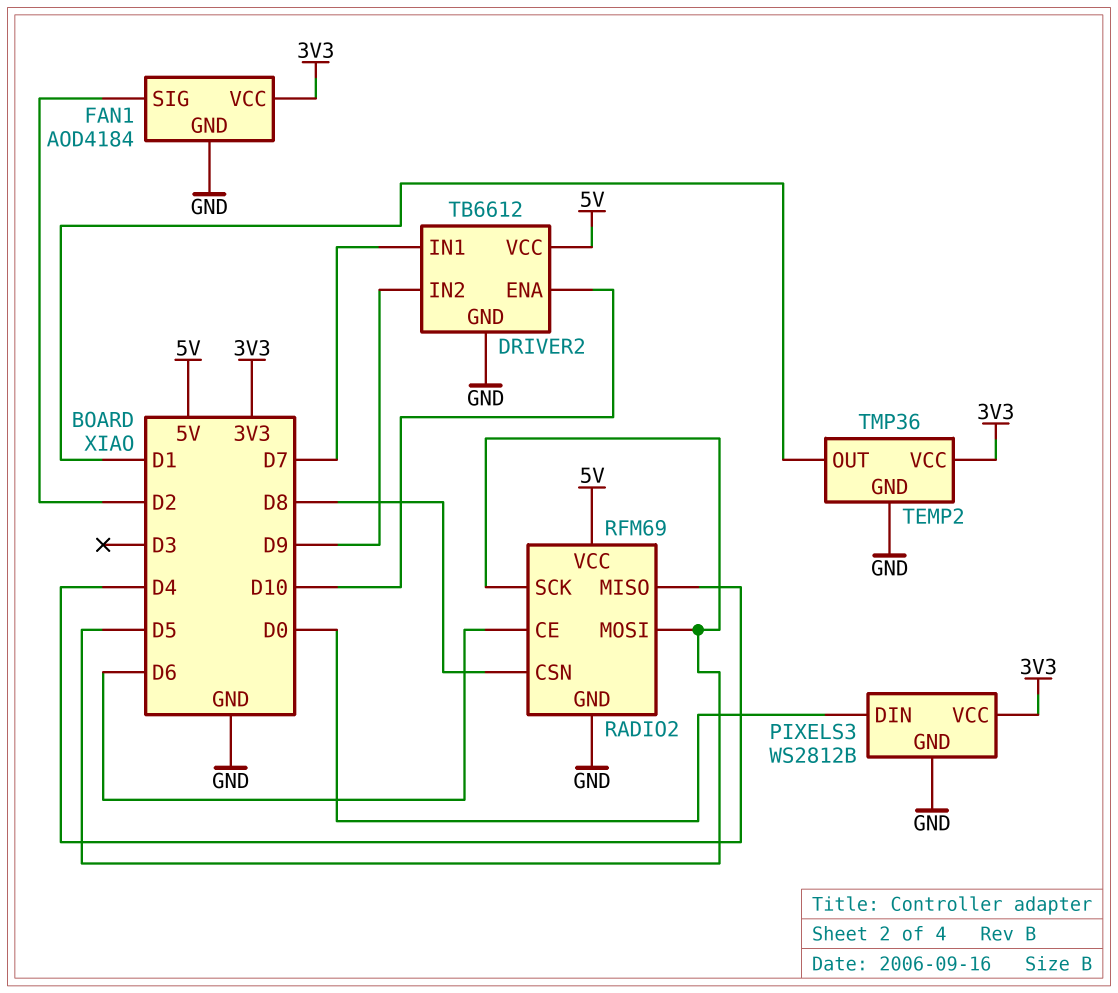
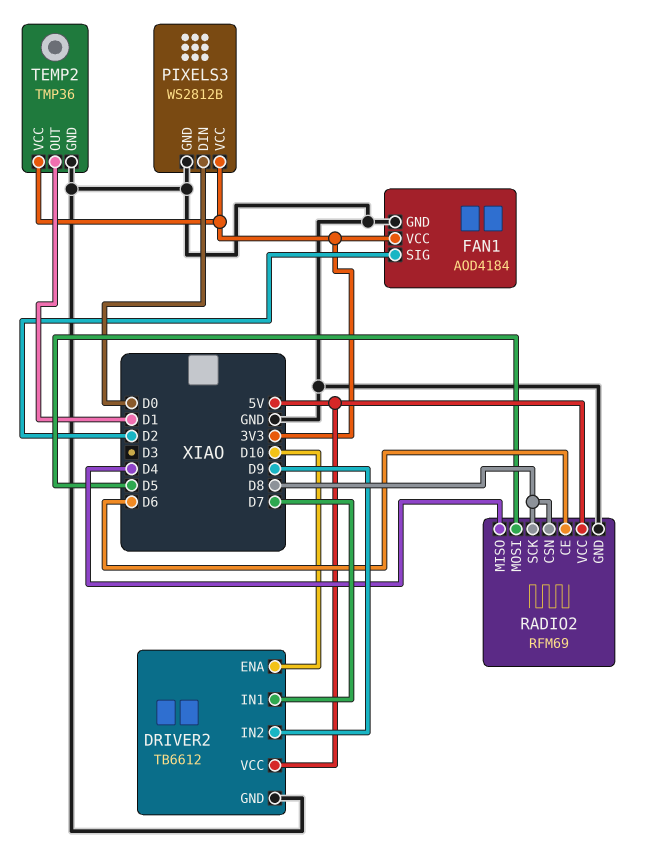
RADIO2 pin SCK: D5 -> D8

